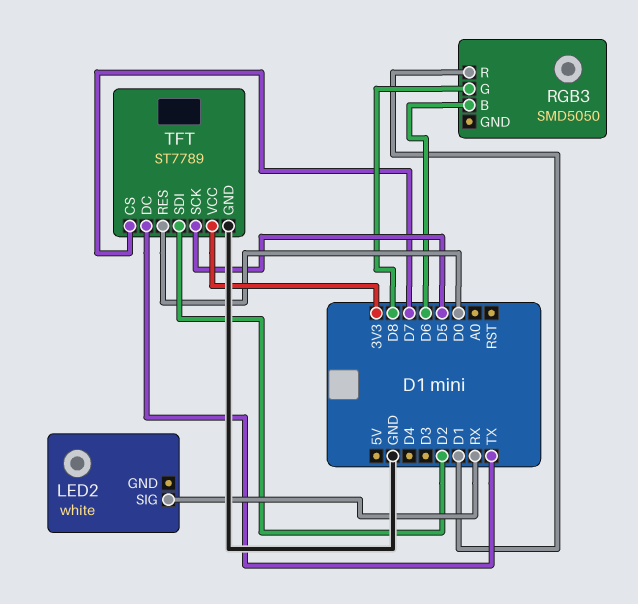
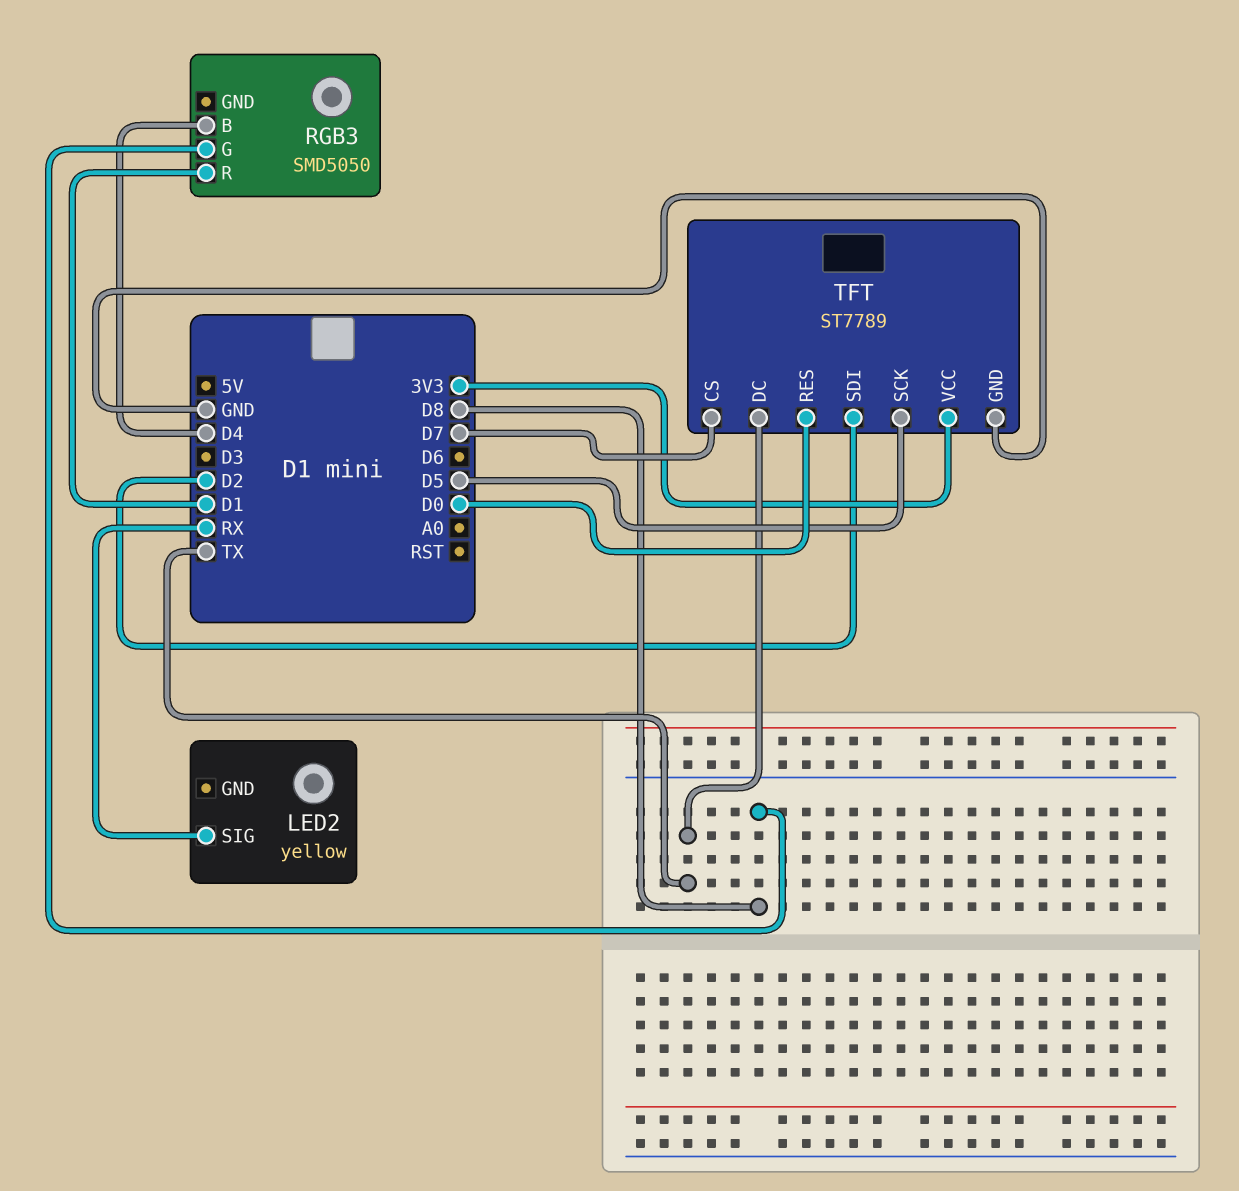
LED2: white -> yellow
RGB3 pin B: D6 -> D4

